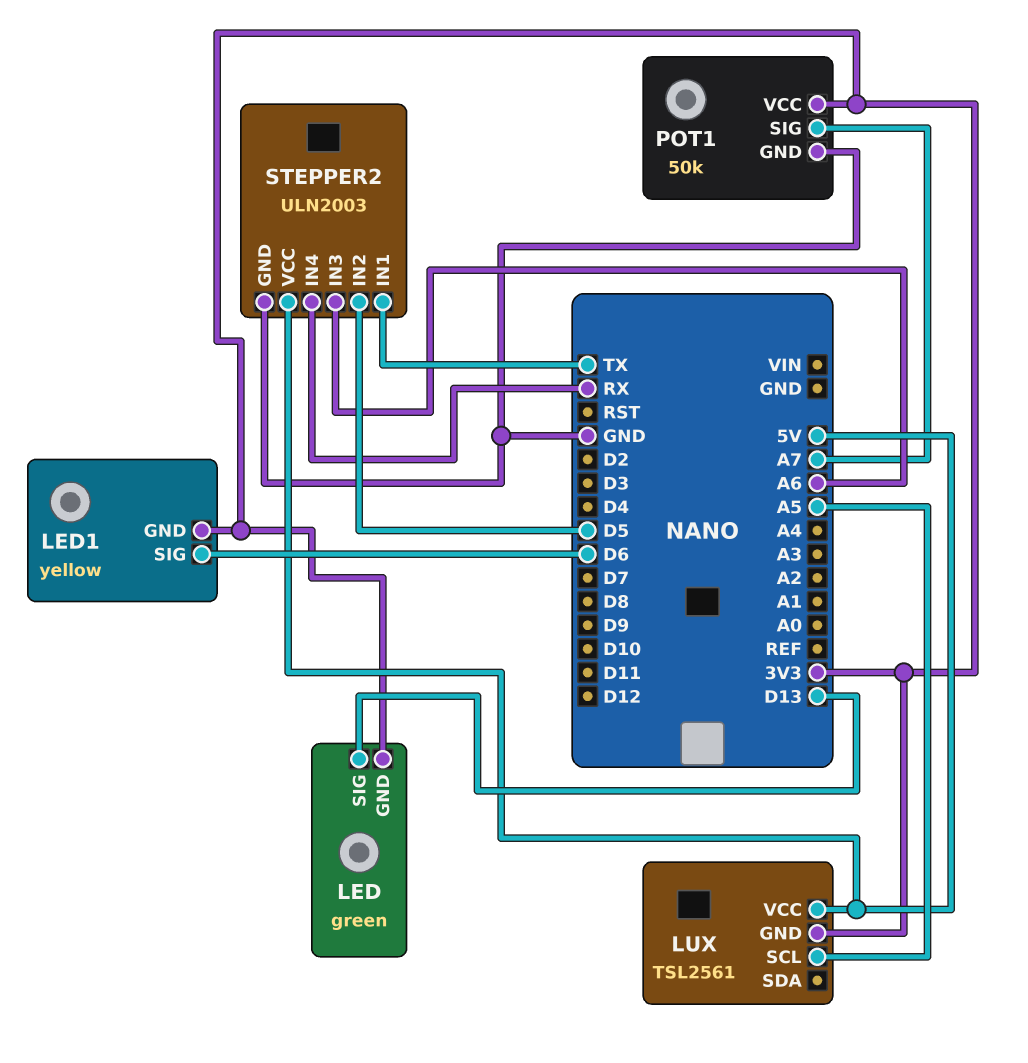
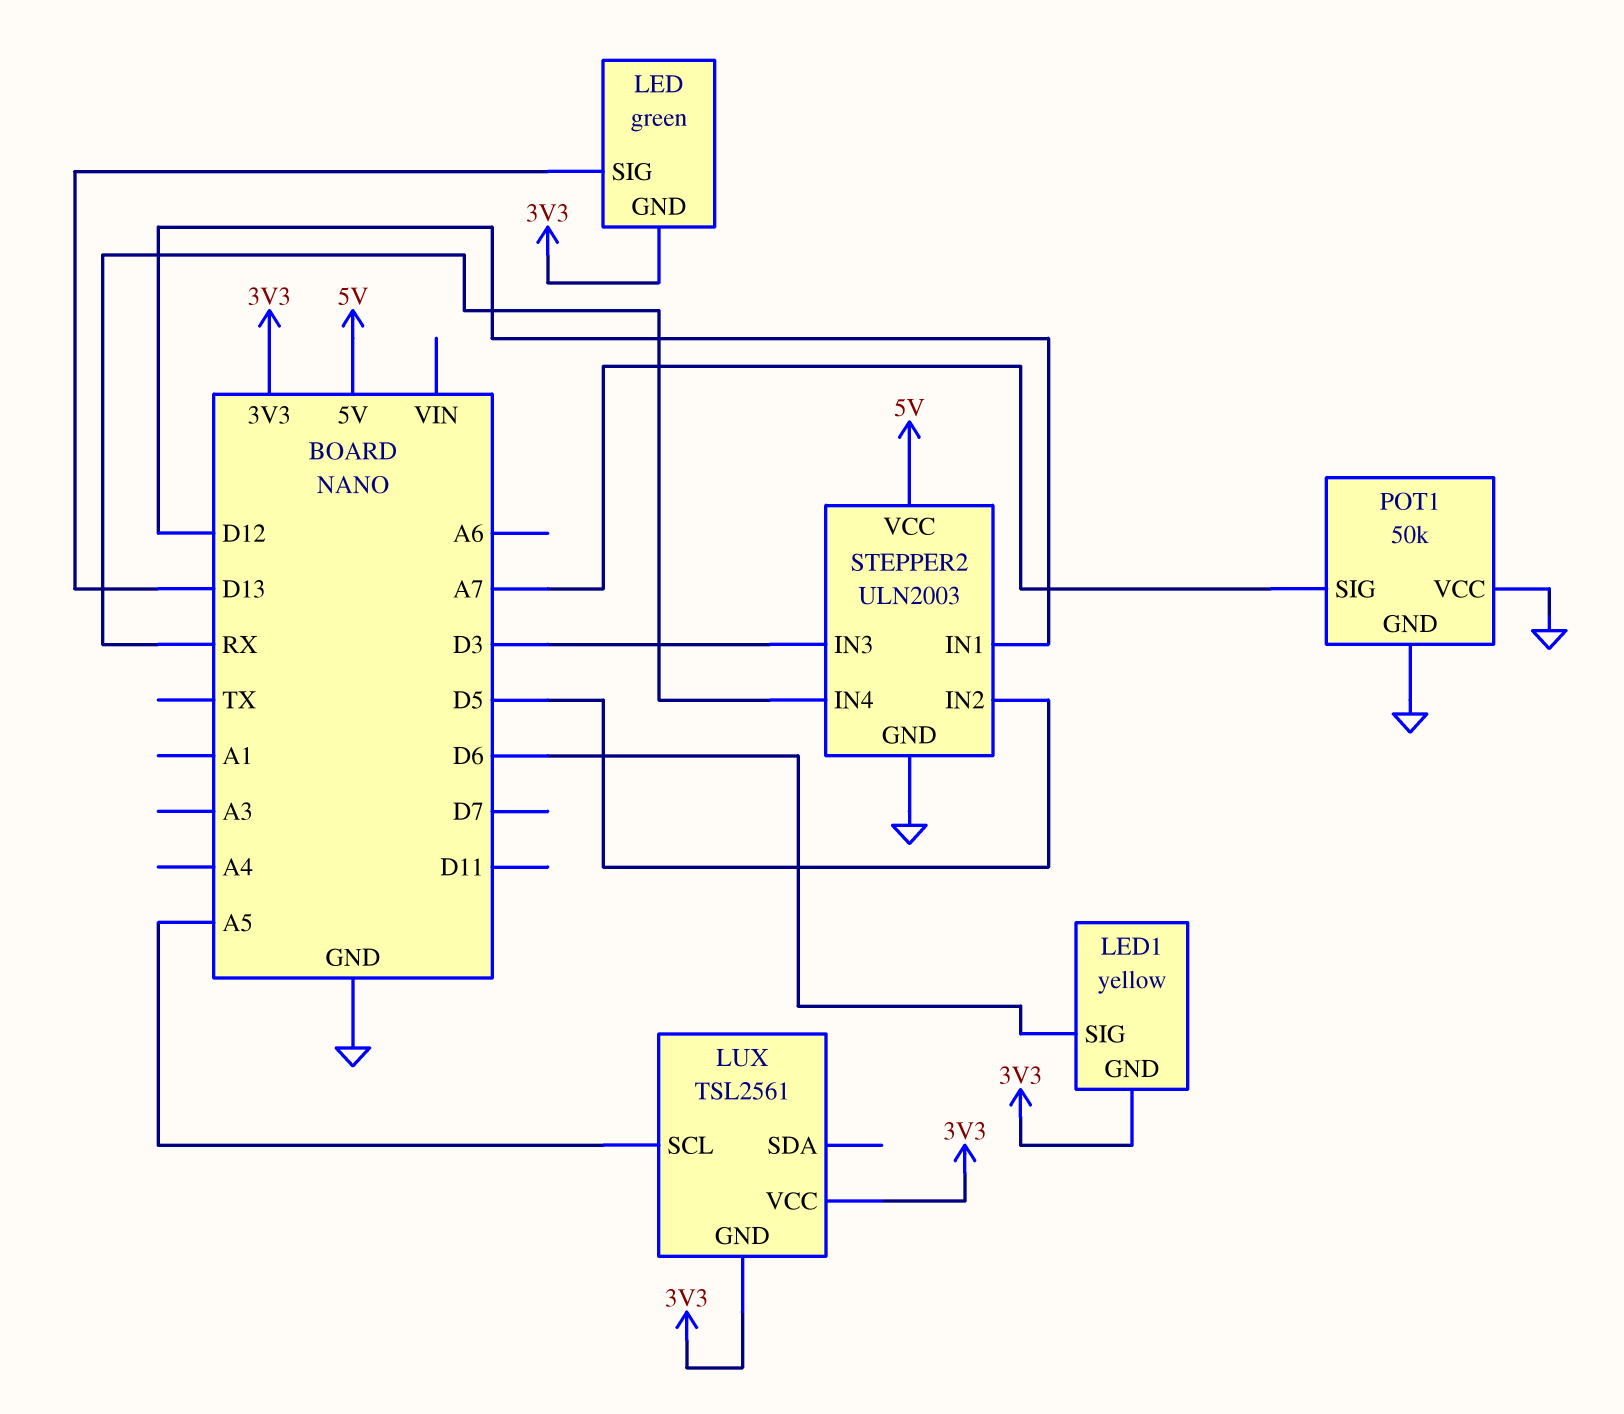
LUX pin VCC: 5V -> 3V3
POT1 pin VCC: 3V3 -> GND
STEPPER2 pin IN1: TX -> D12
STEPPER2 pin IN3: A6 -> D3

